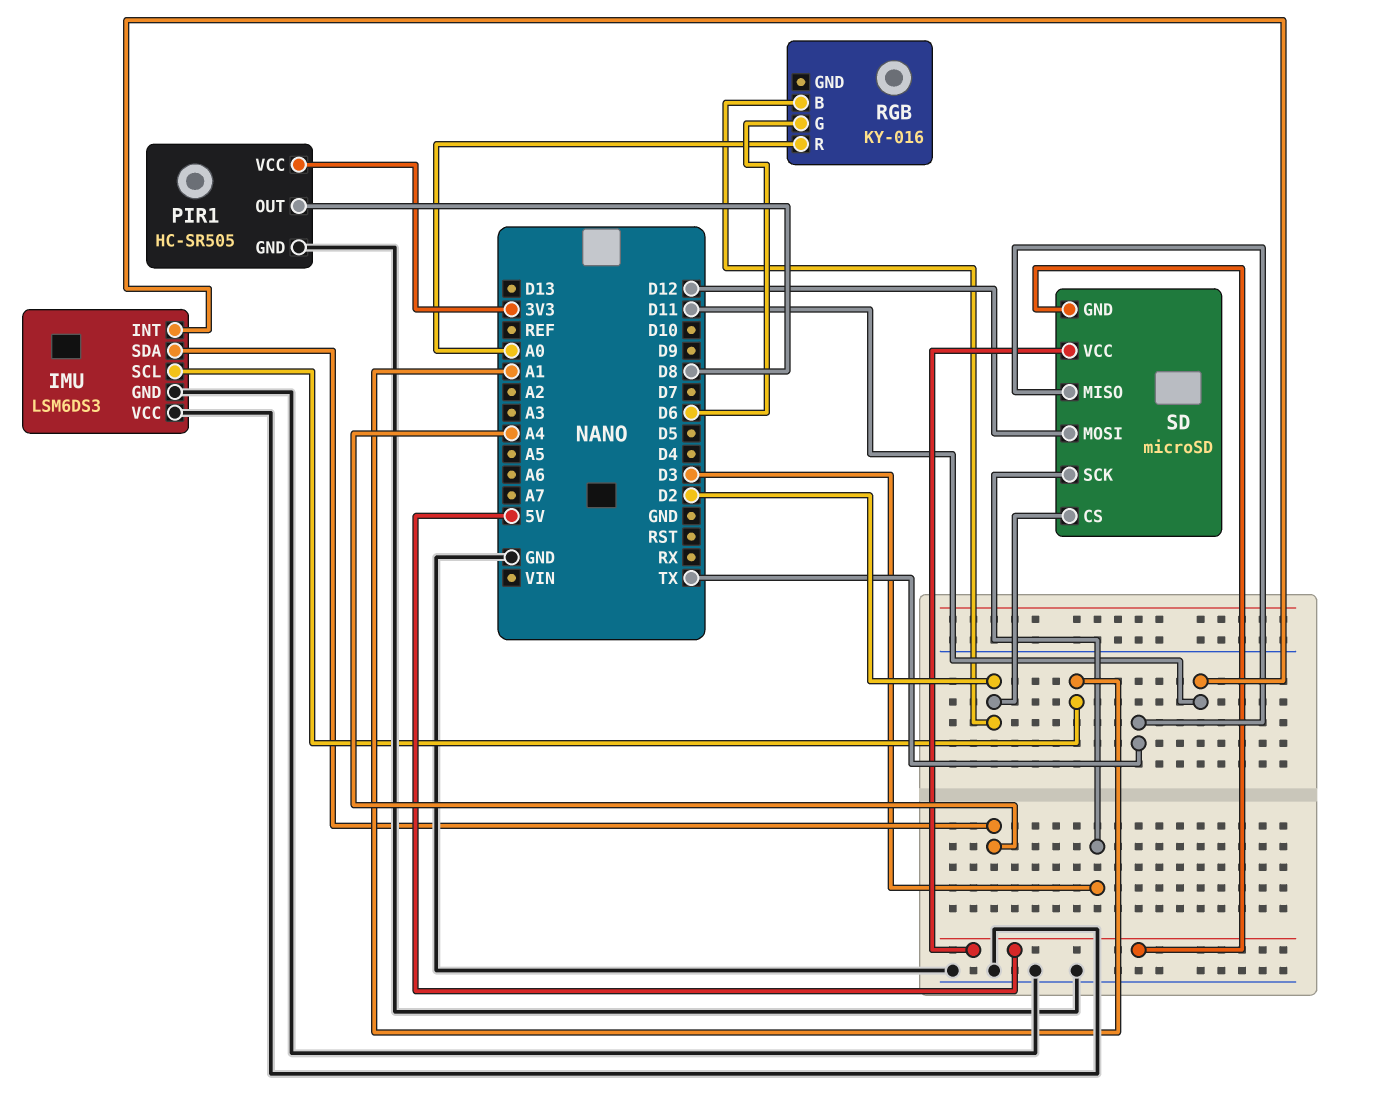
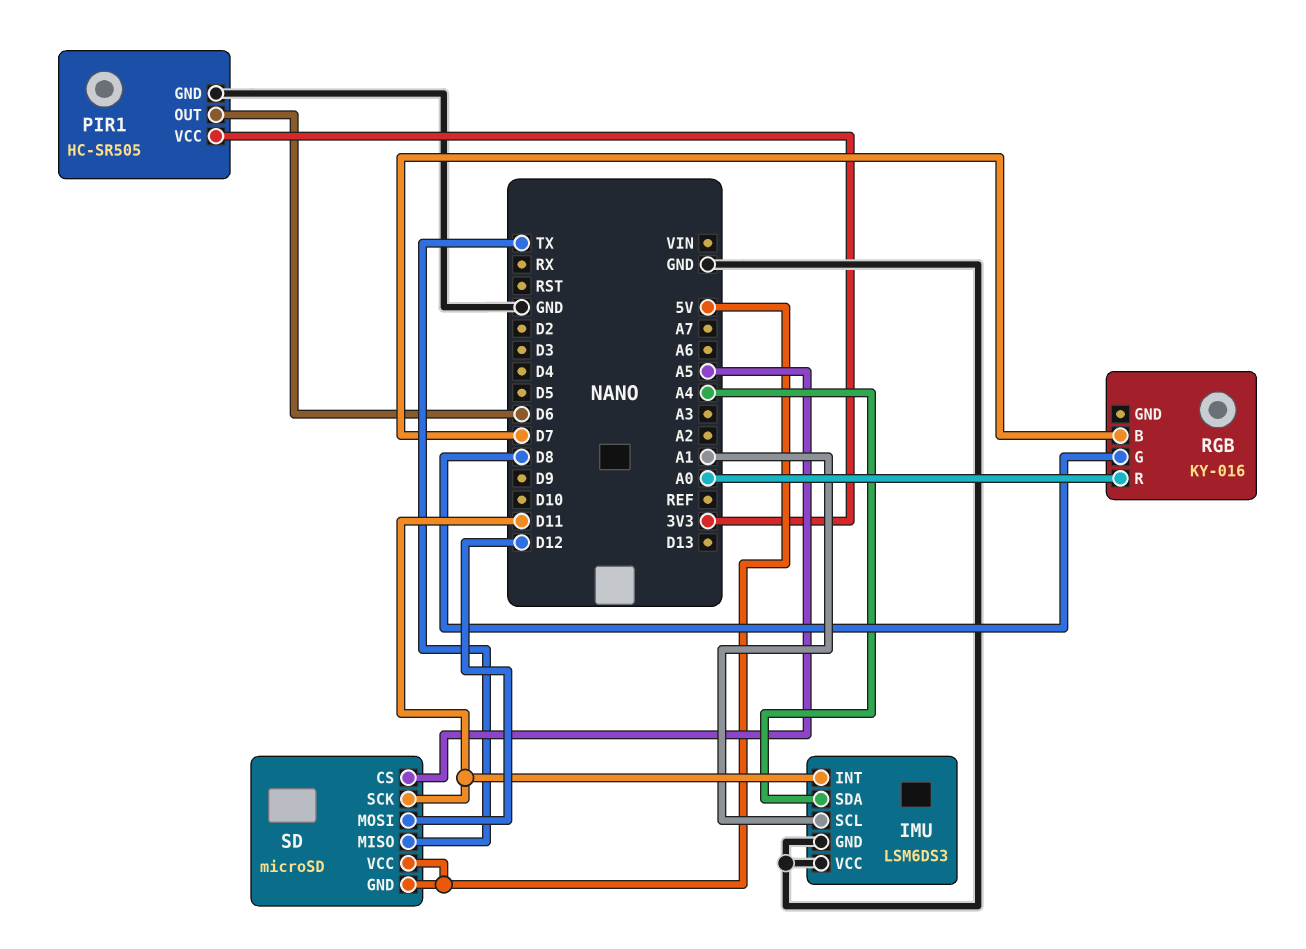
PIR1 pin OUT: D8 -> D6
RGB pin B: D2 -> D7
RGB pin G: D6 -> D8
SD pin CS: D2 -> A5
SD pin SCK: D3 -> D11

